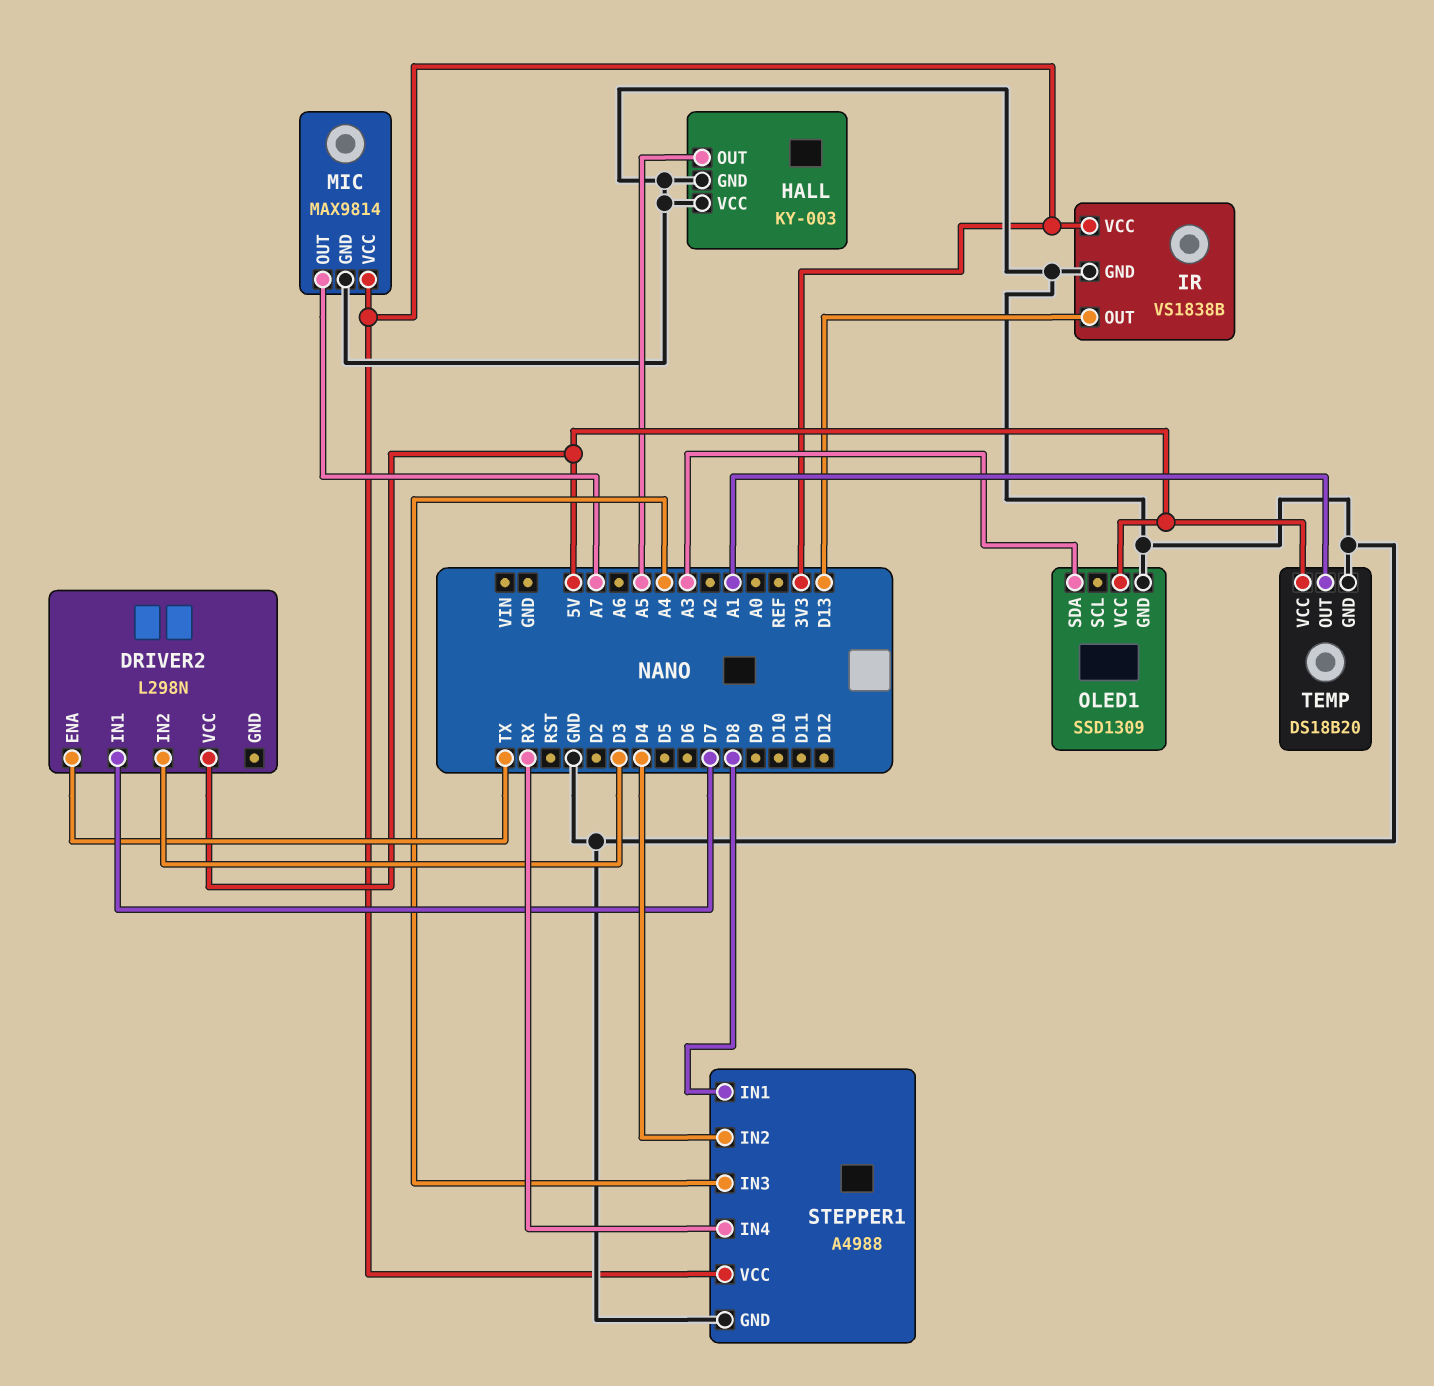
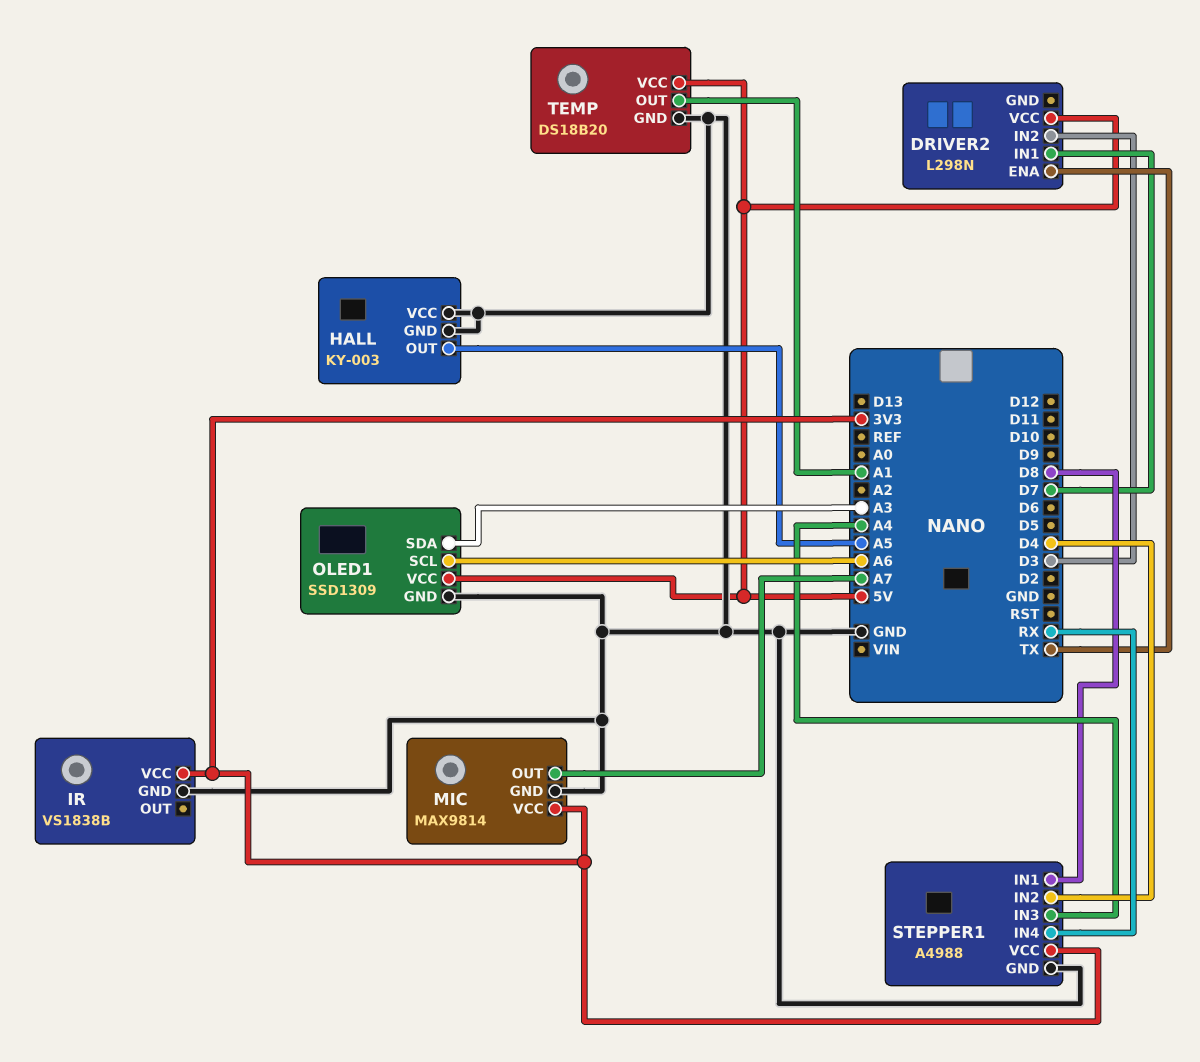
IR pin OUT: D13 -> none
OLED1 pin SCL: none -> A6

